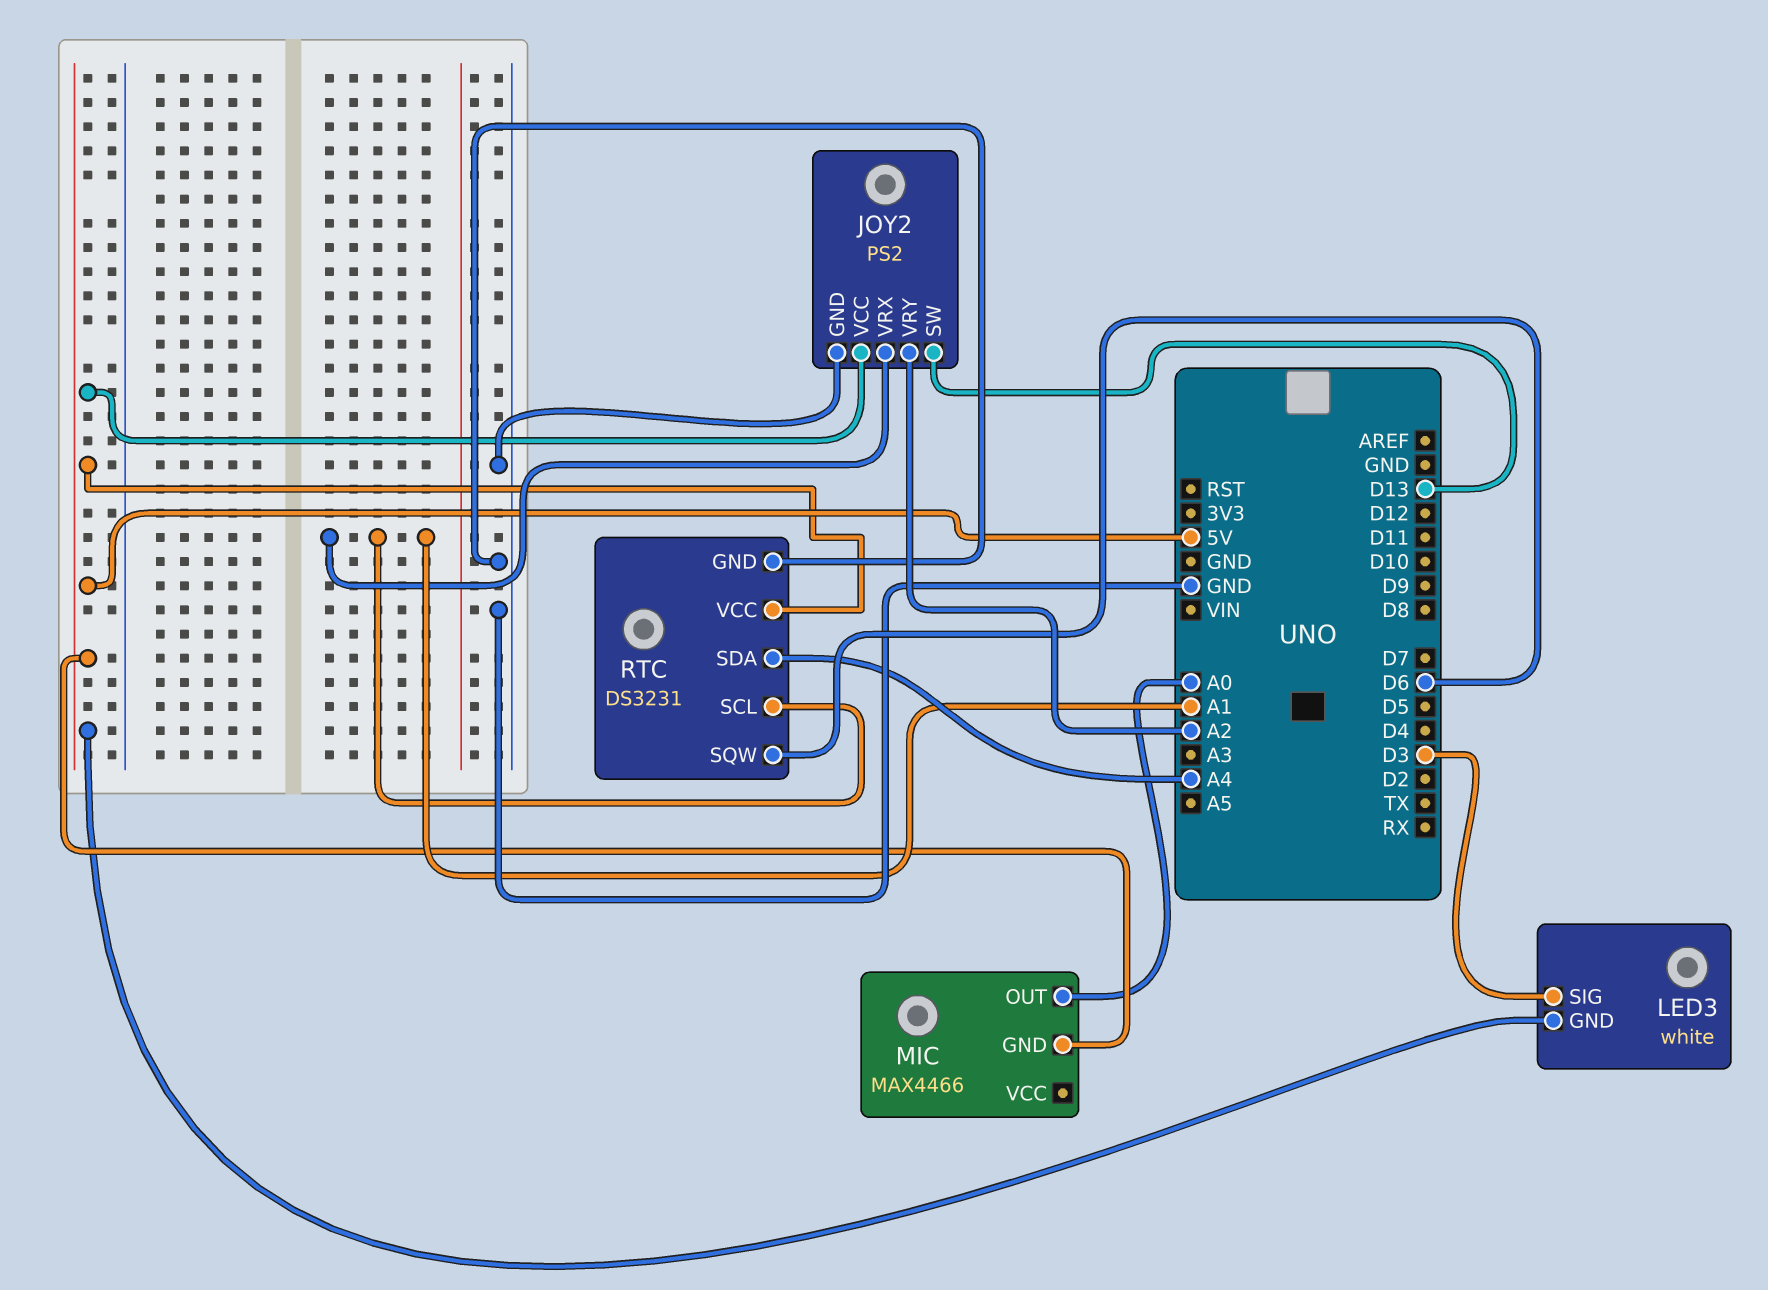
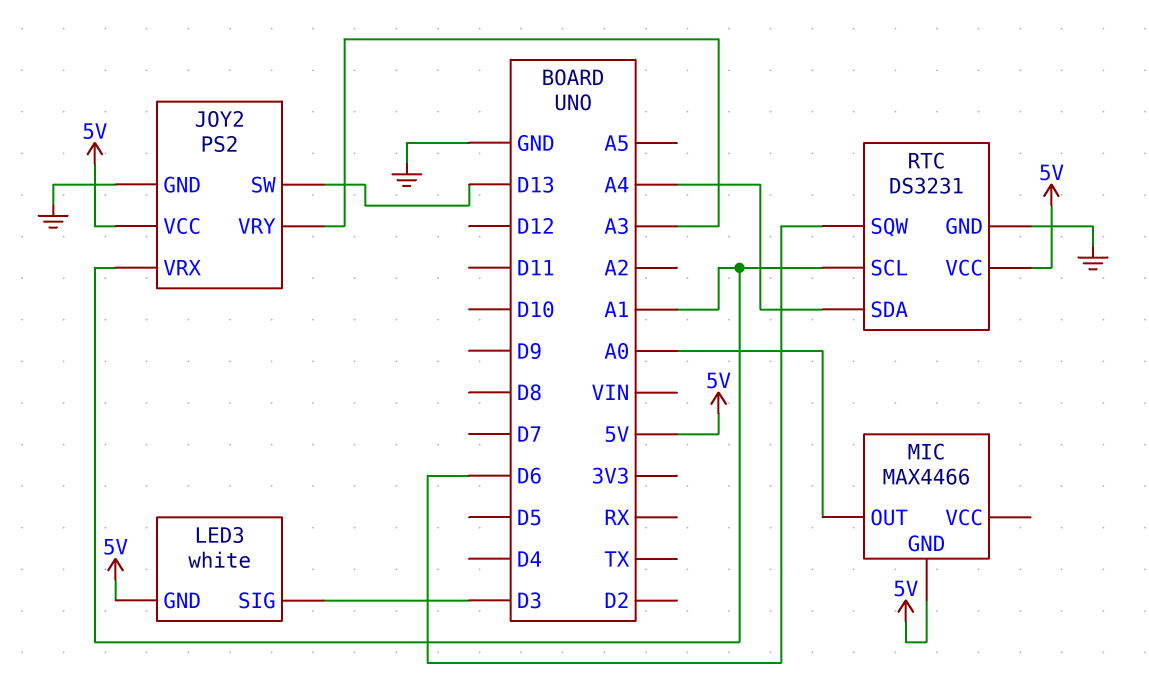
JOY2 pin VRY: A2 -> A3

